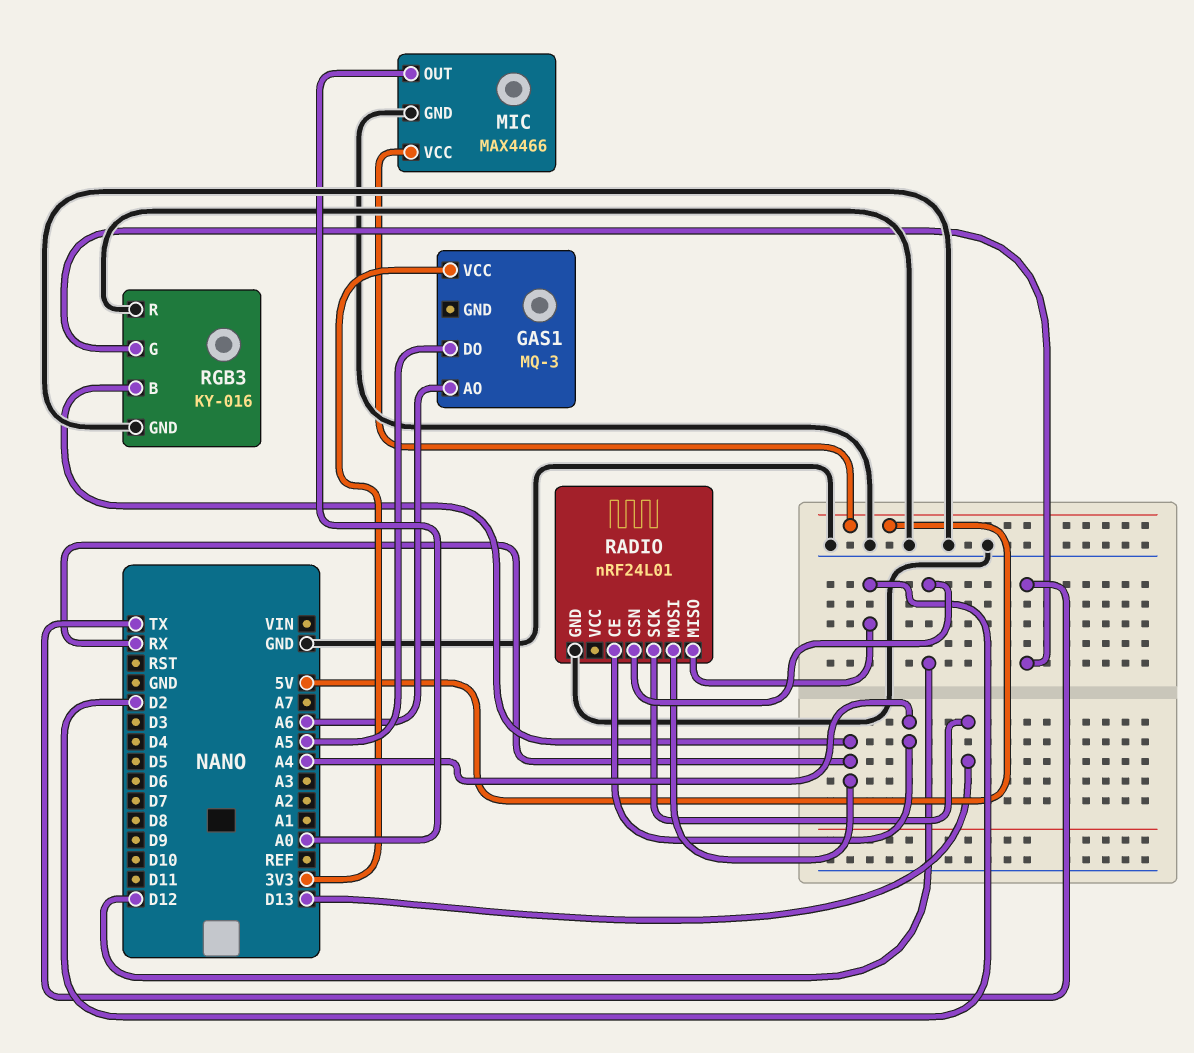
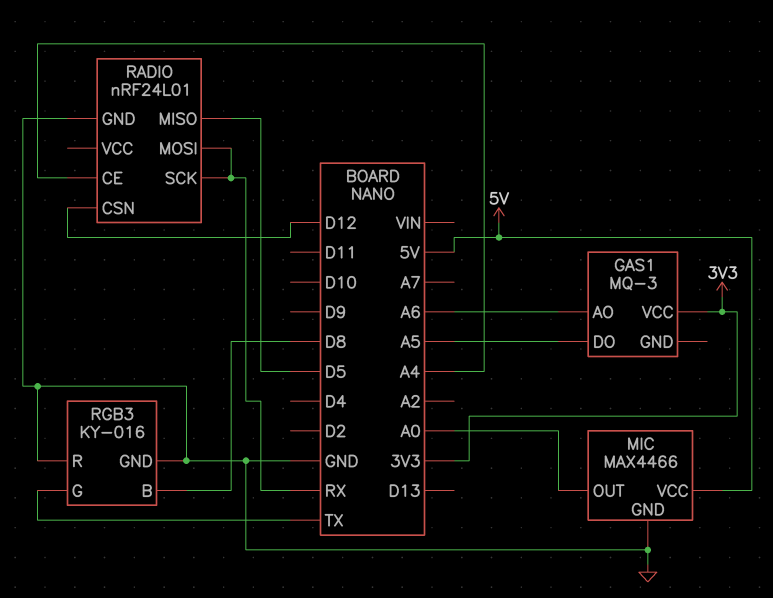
RADIO pin MISO: D2 -> D5
RADIO pin SCK: D13 -> RX
RGB3 pin B: RX -> D8

